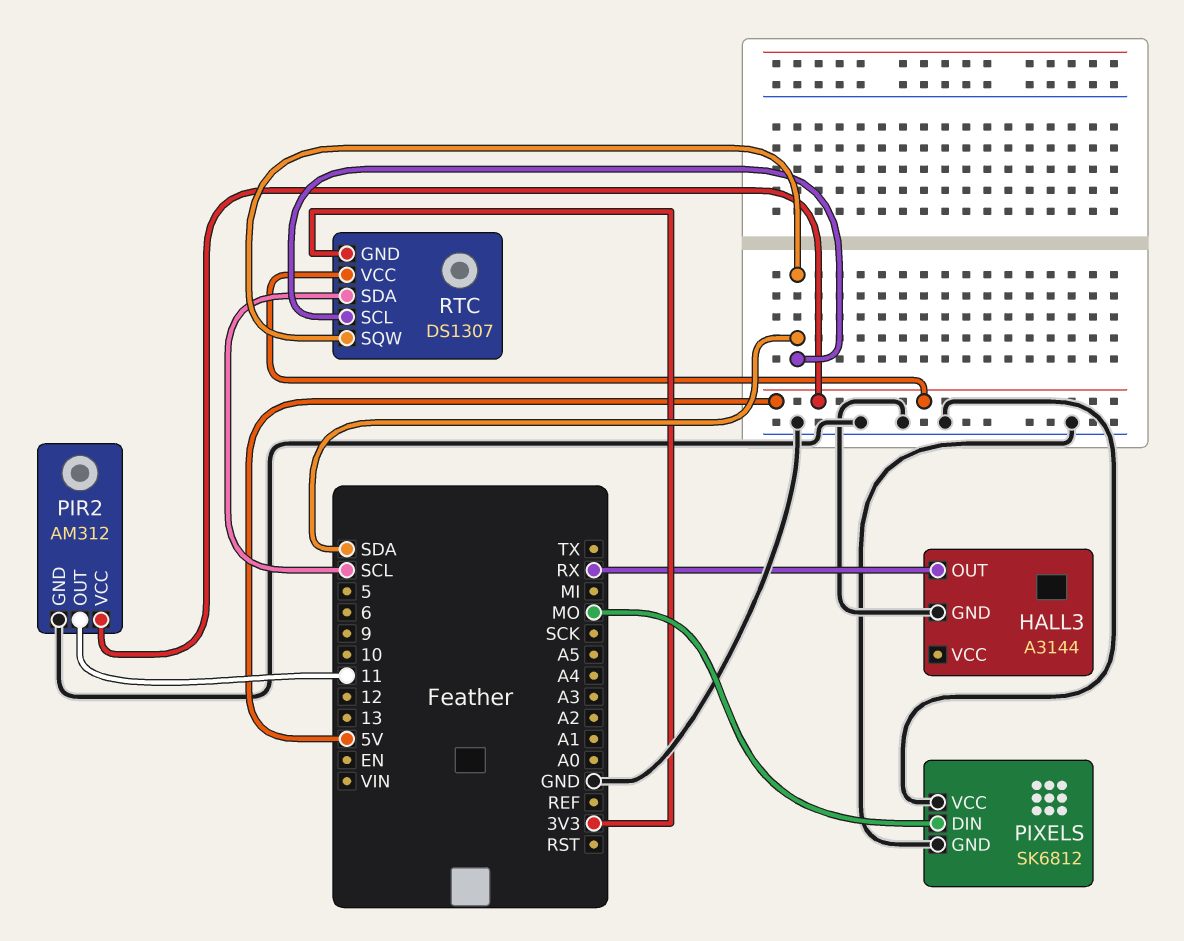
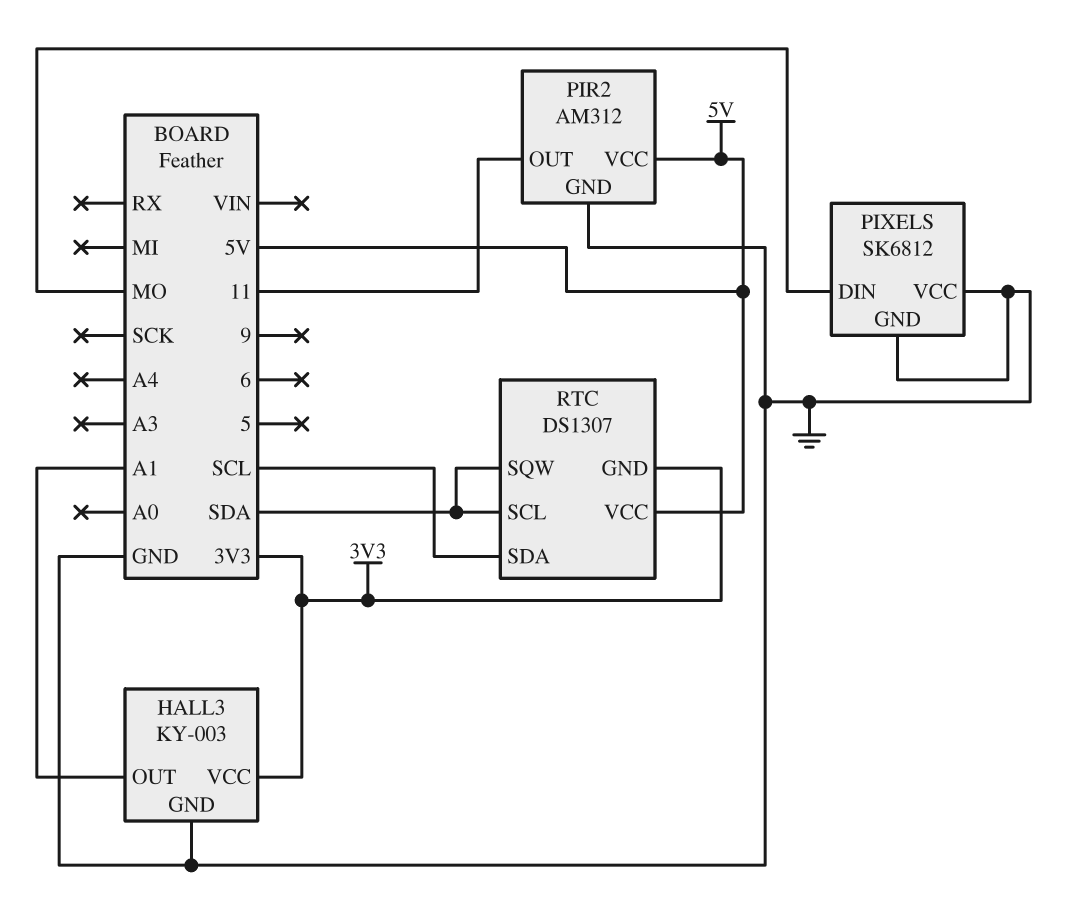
HALL3: A3144 -> KY-003
HALL3 pin OUT: RX -> A1
HALL3 pin VCC: none -> 3V3

